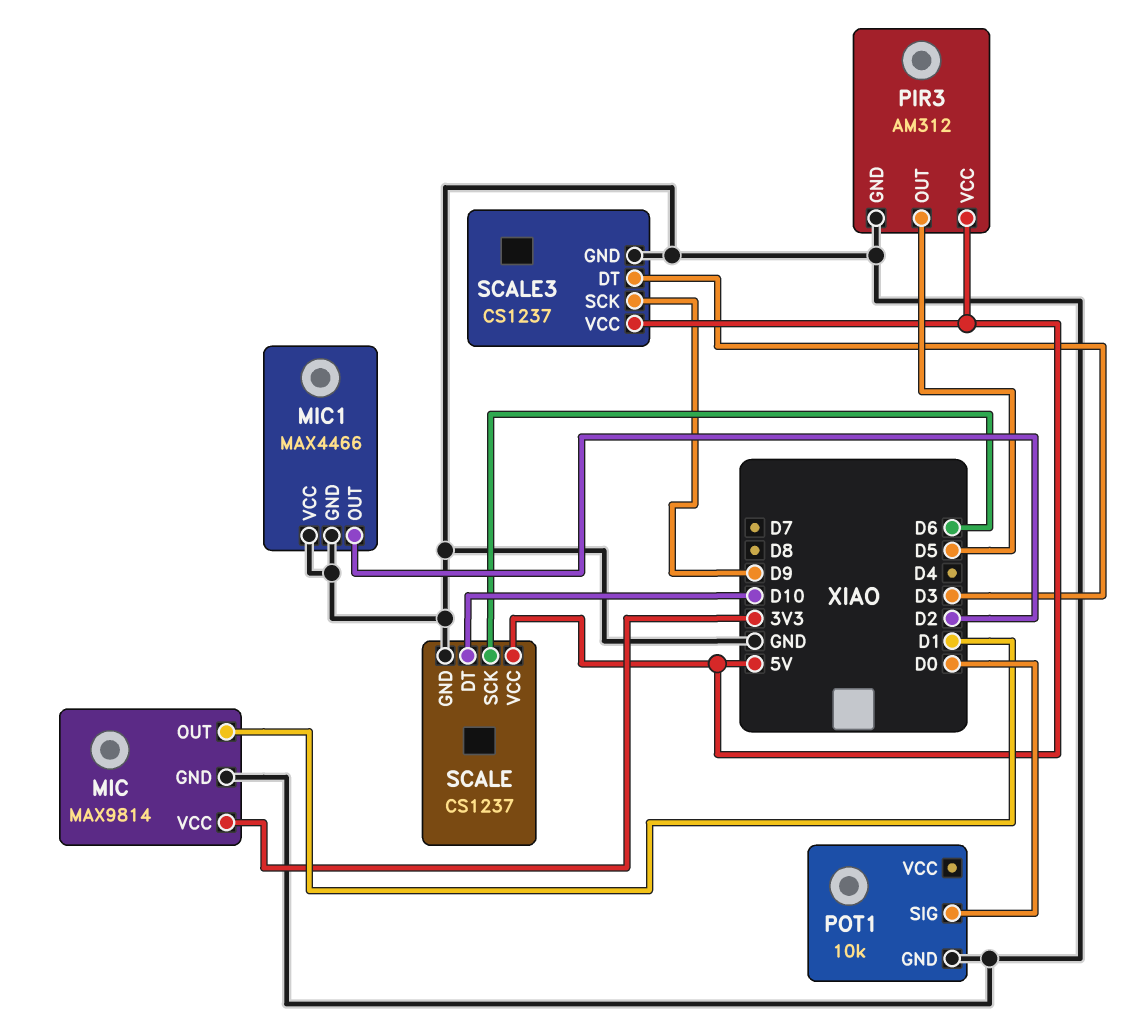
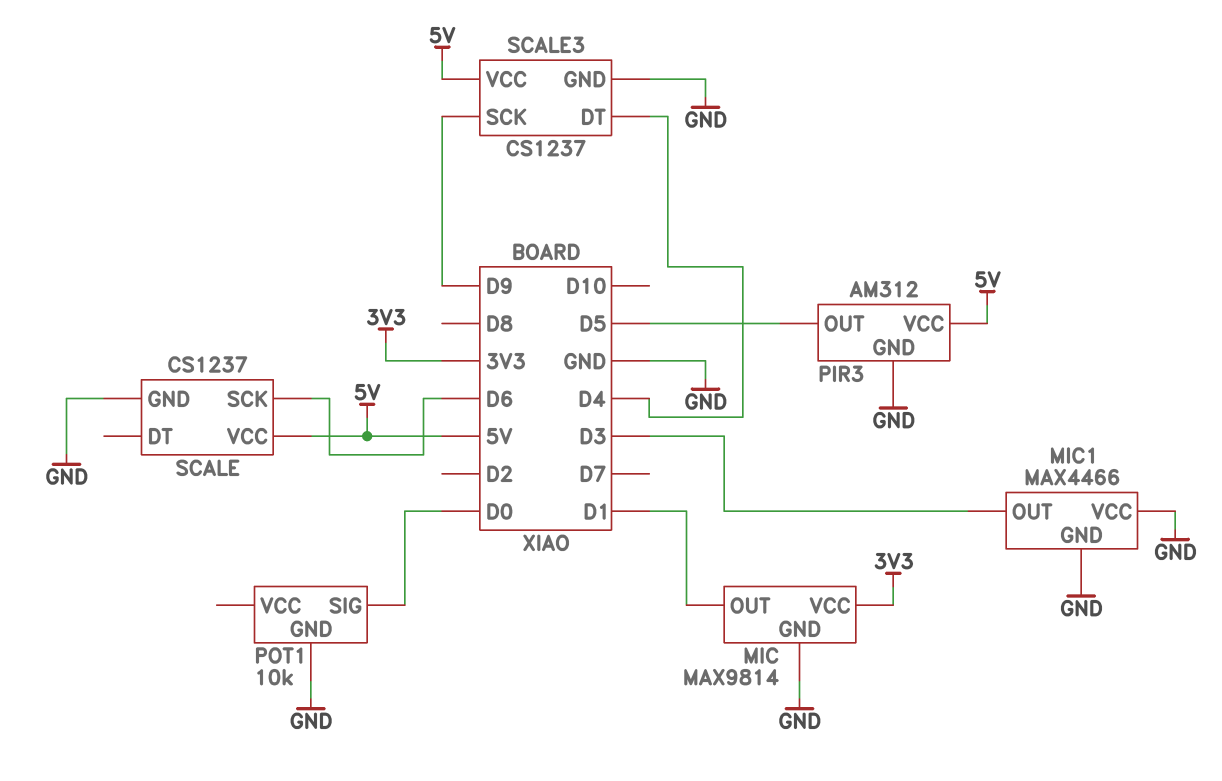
MIC1 pin OUT: D2 -> D3
SCALE pin DT: D10 -> none
SCALE3 pin DT: D3 -> D4

